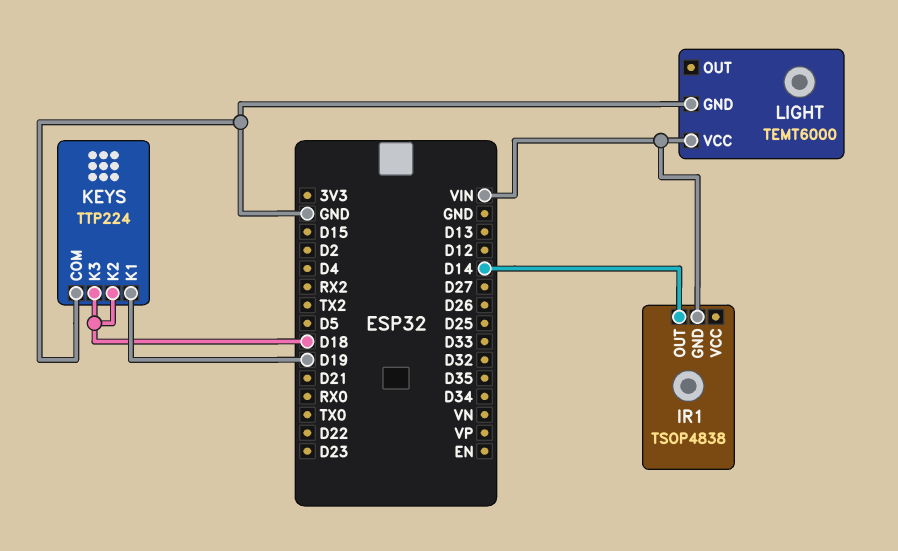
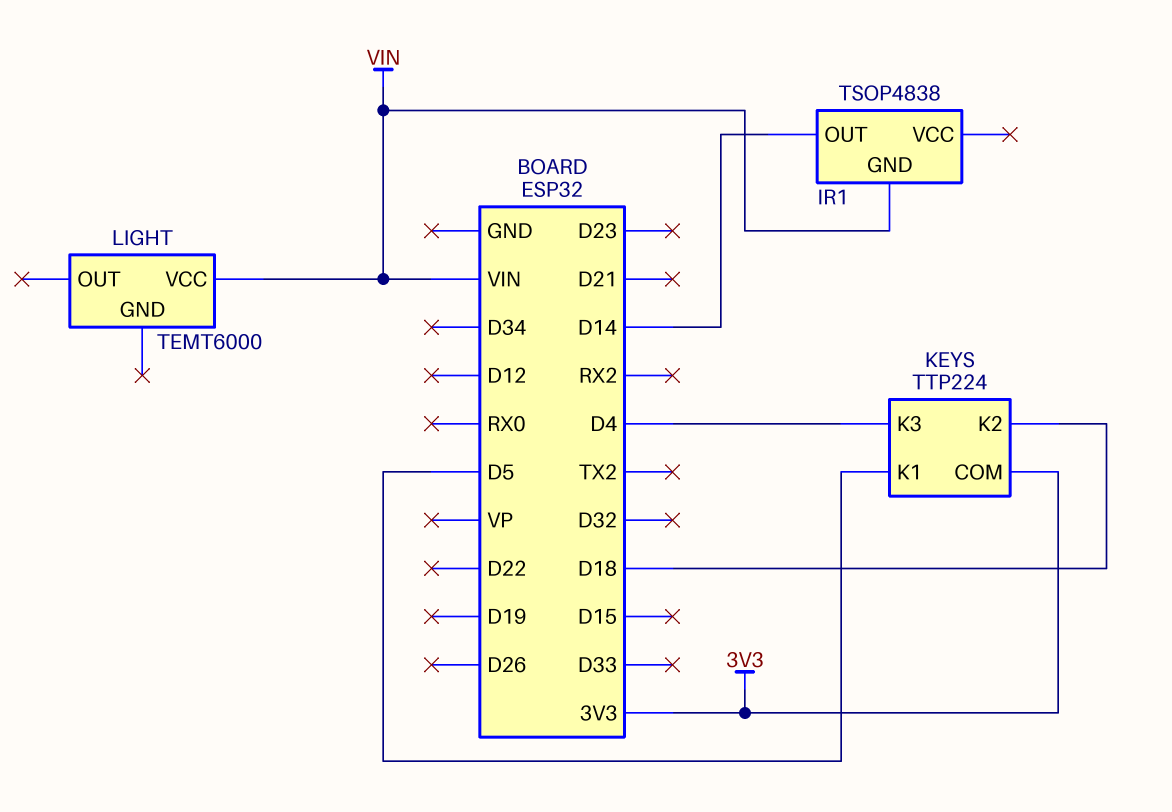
KEYS pin COM: GND -> 3V3
KEYS pin K1: D19 -> D5
KEYS pin K3: D18 -> D4
LIGHT pin GND: GND -> none

